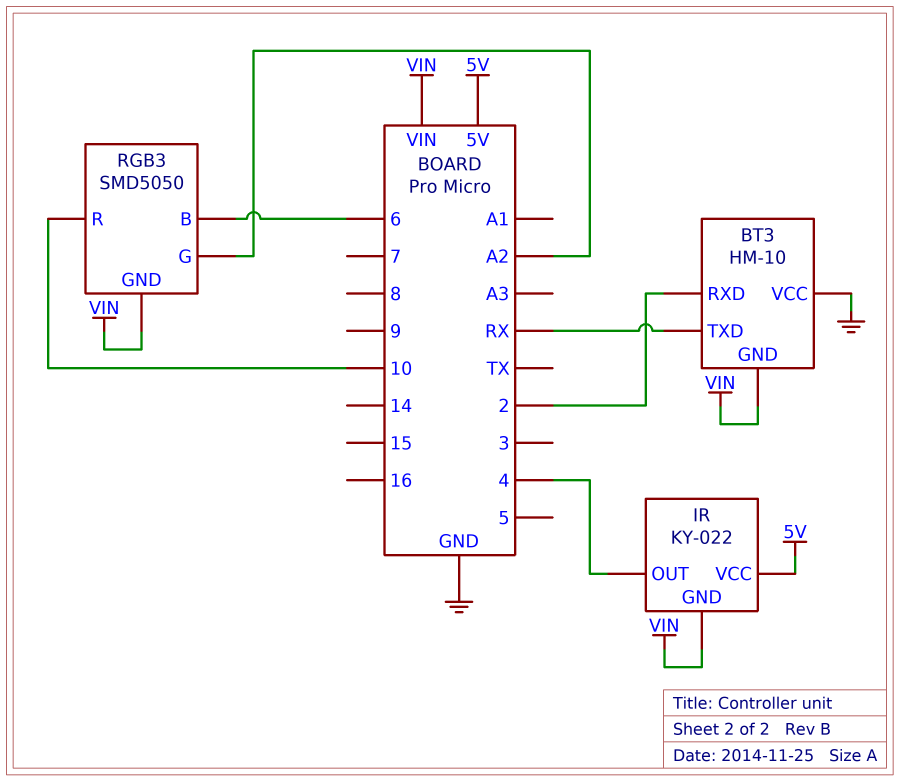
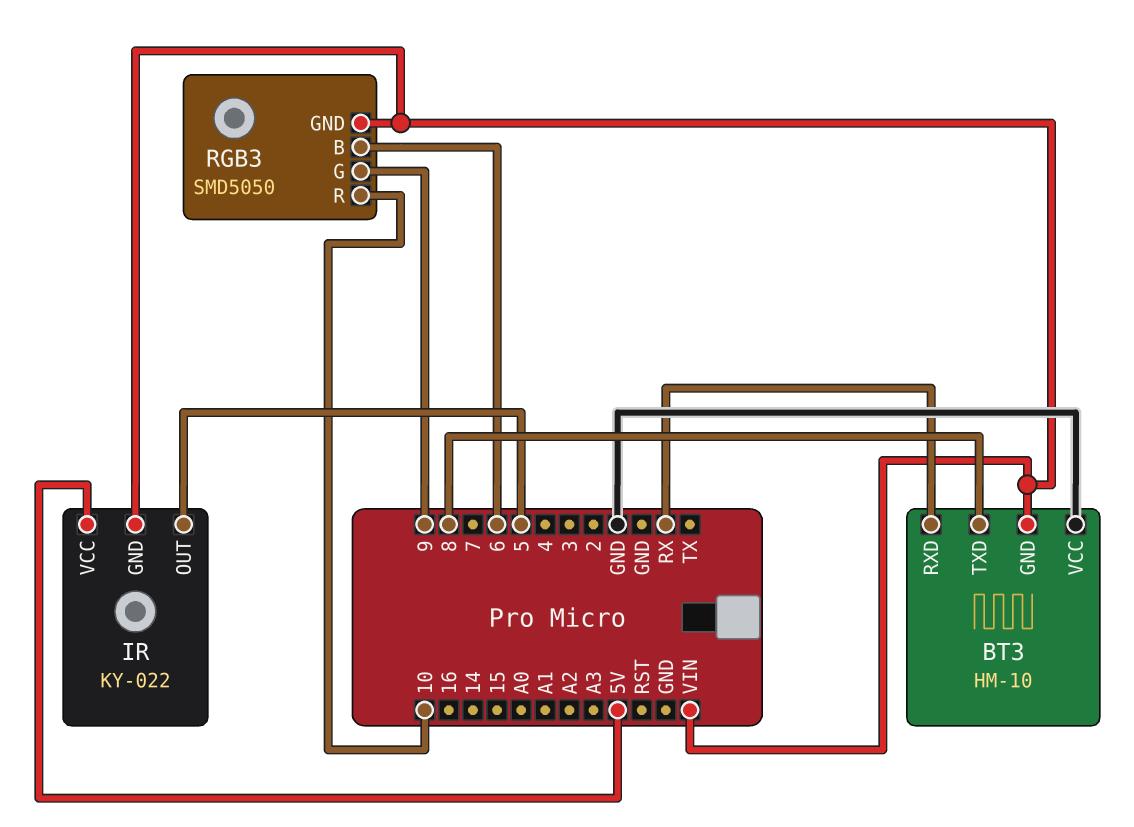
BT3 pin RXD: 2 -> RX
BT3 pin TXD: RX -> 8
IR pin OUT: 4 -> 5
RGB3 pin G: A2 -> 9

